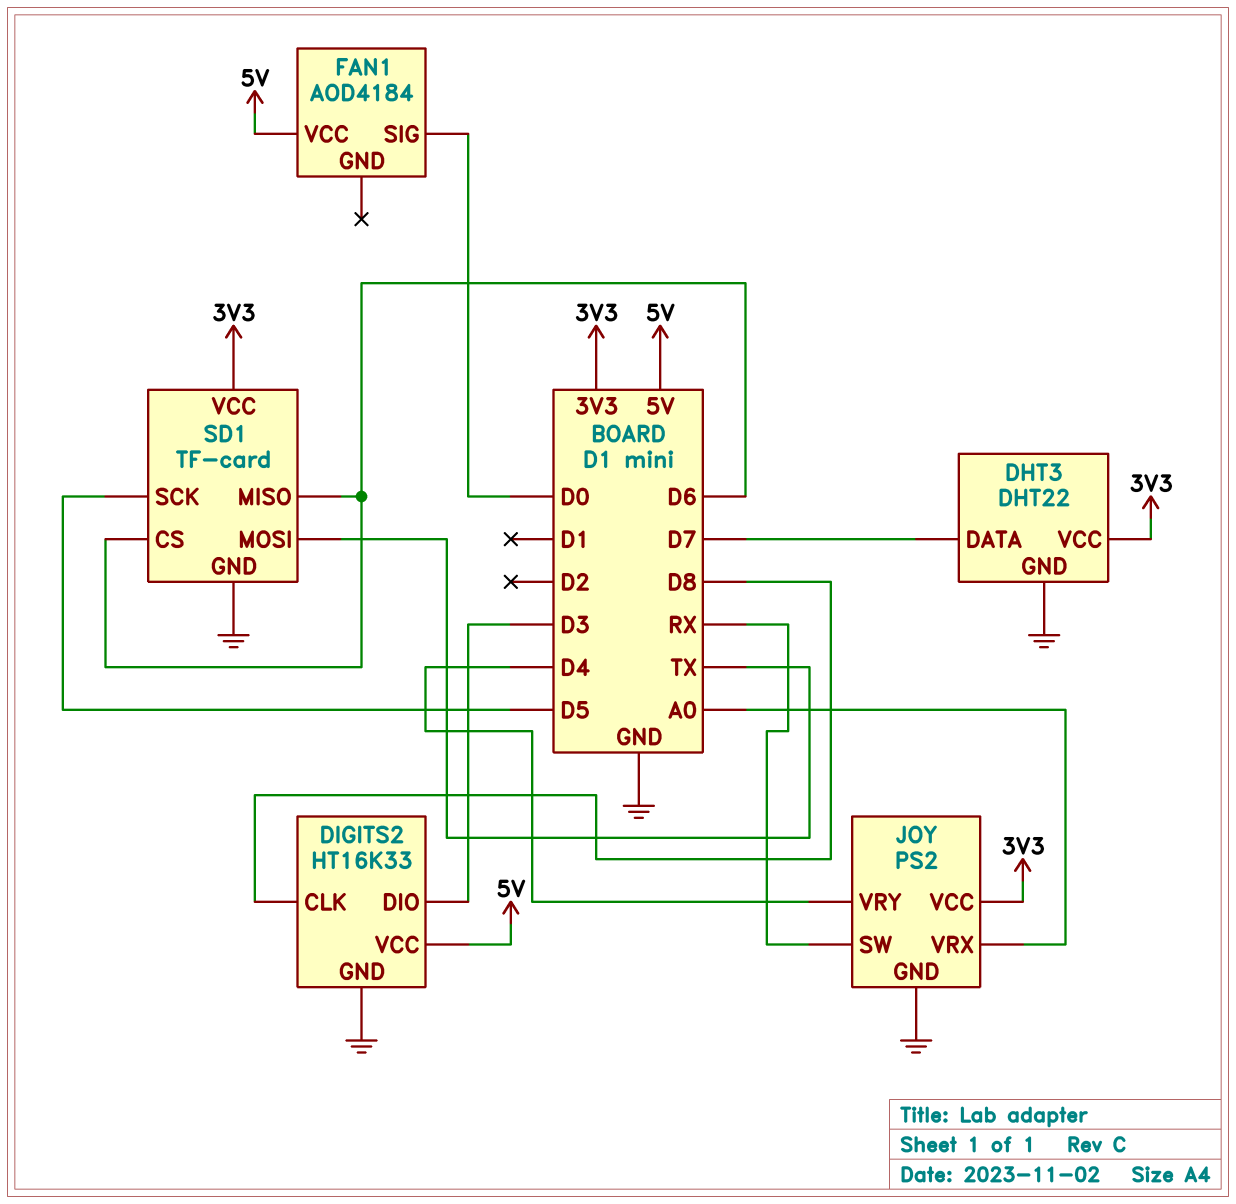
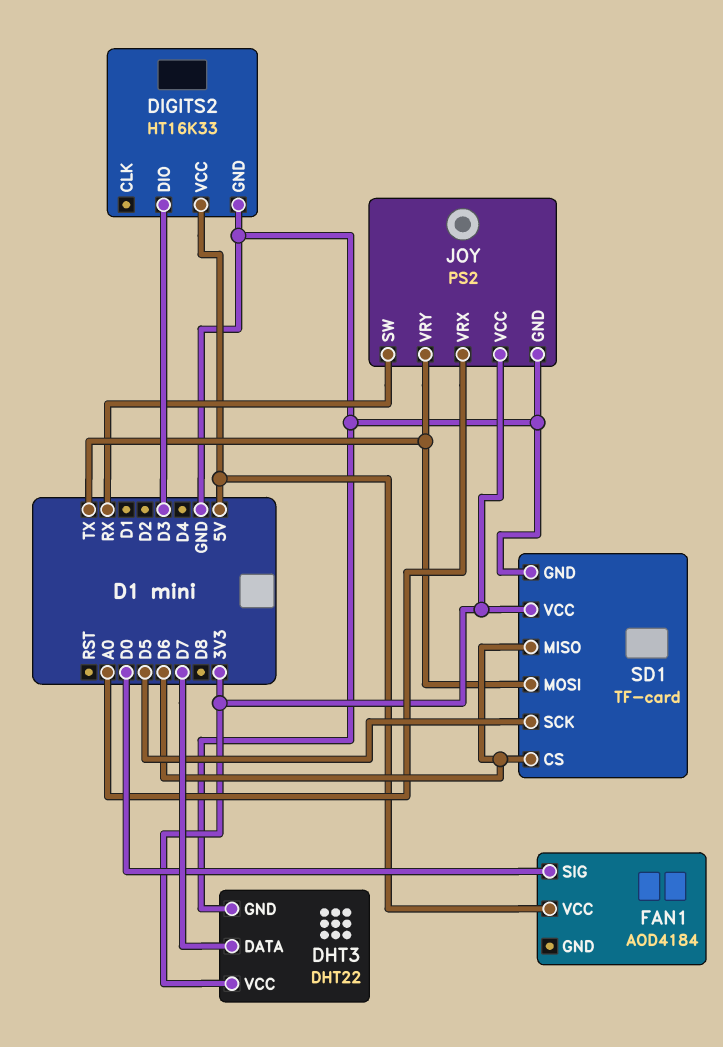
DIGITS2 pin CLK: D8 -> none
JOY pin VRY: D4 -> TX

